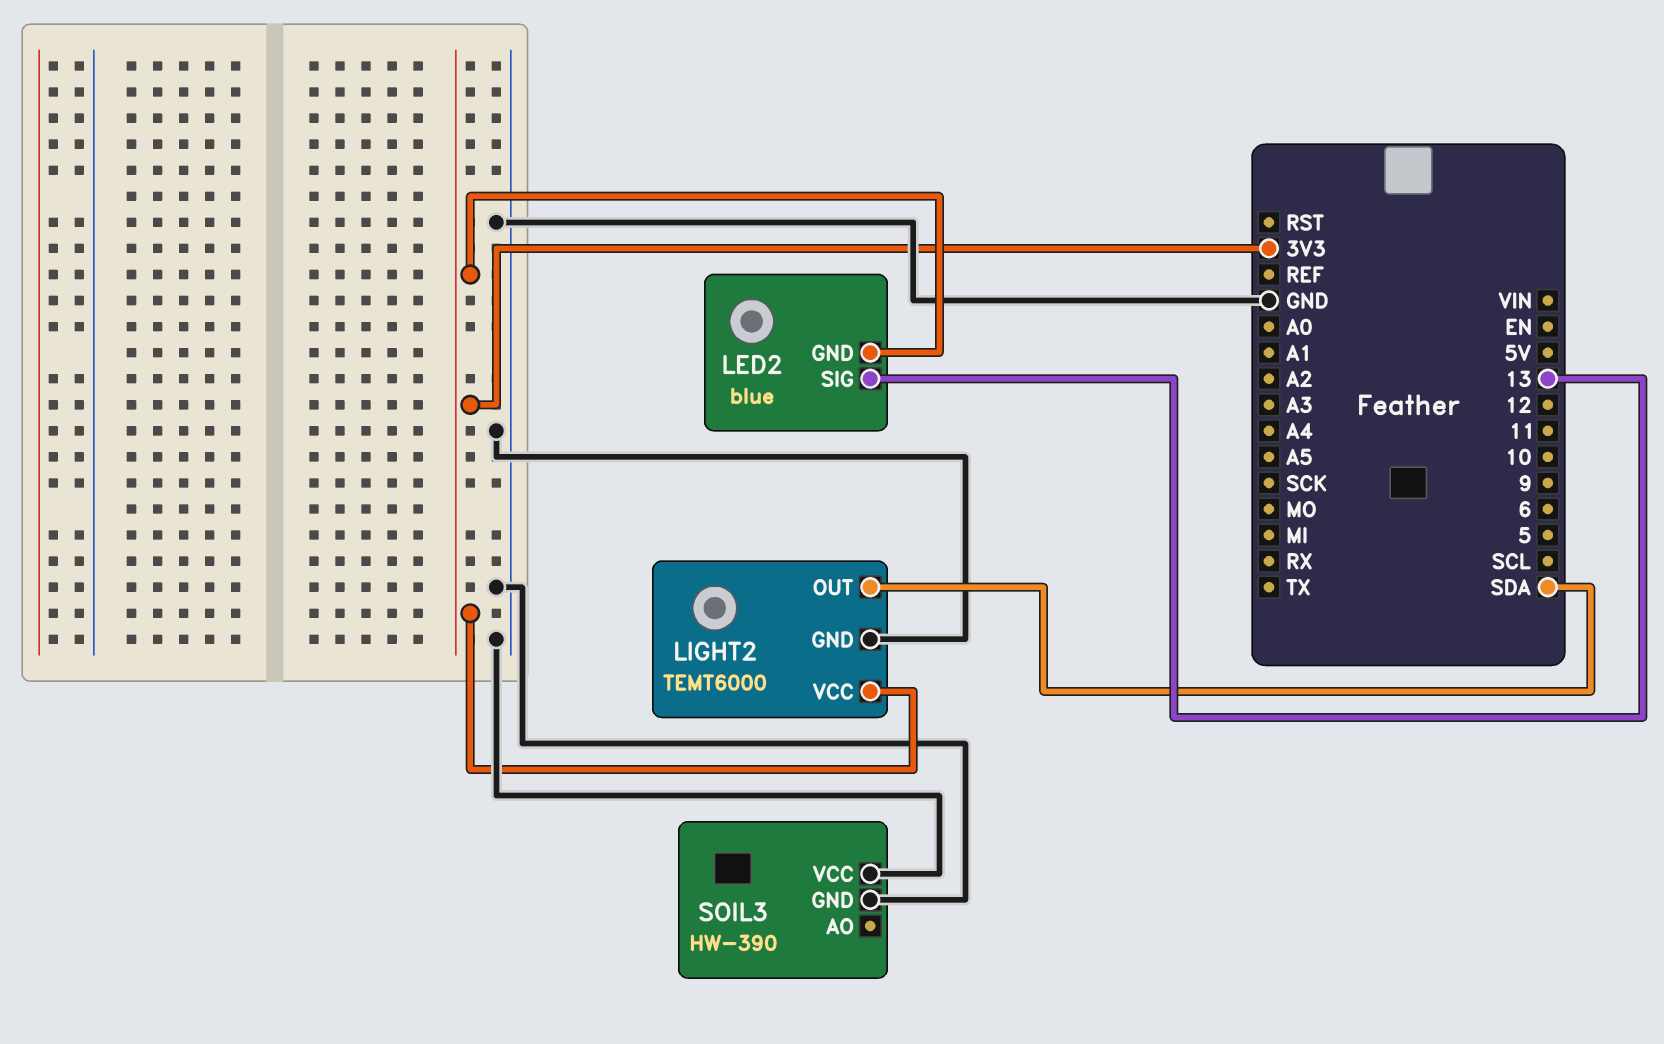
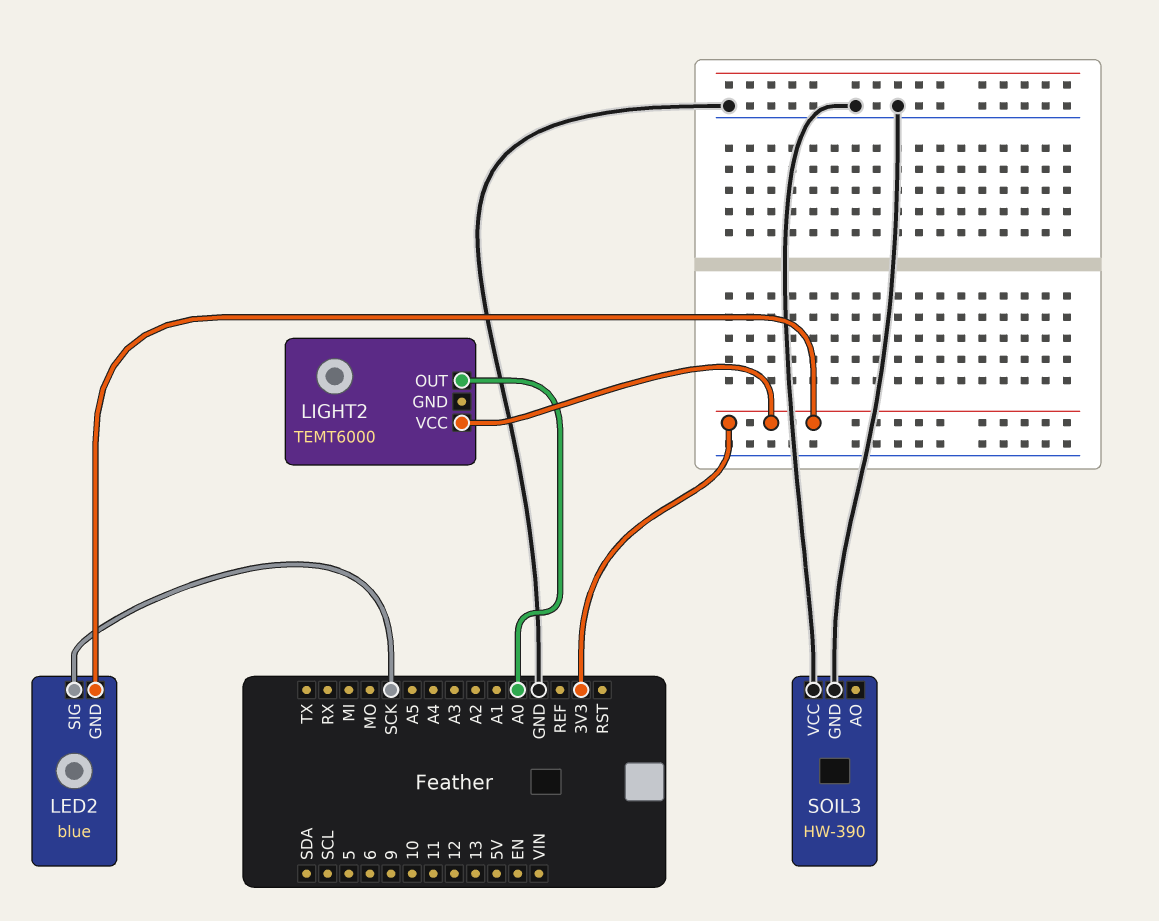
LED2 pin SIG: 13 -> SCK
LIGHT2 pin GND: GND -> none
LIGHT2 pin OUT: SDA -> A0

